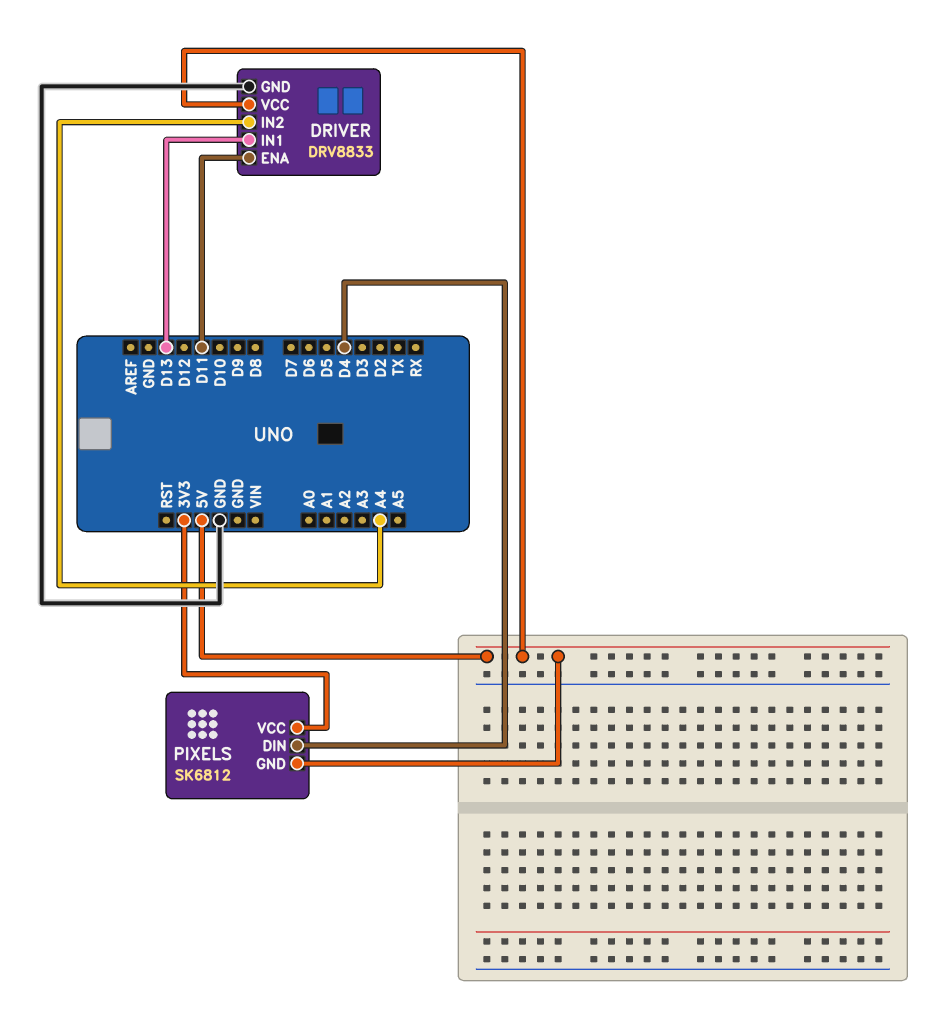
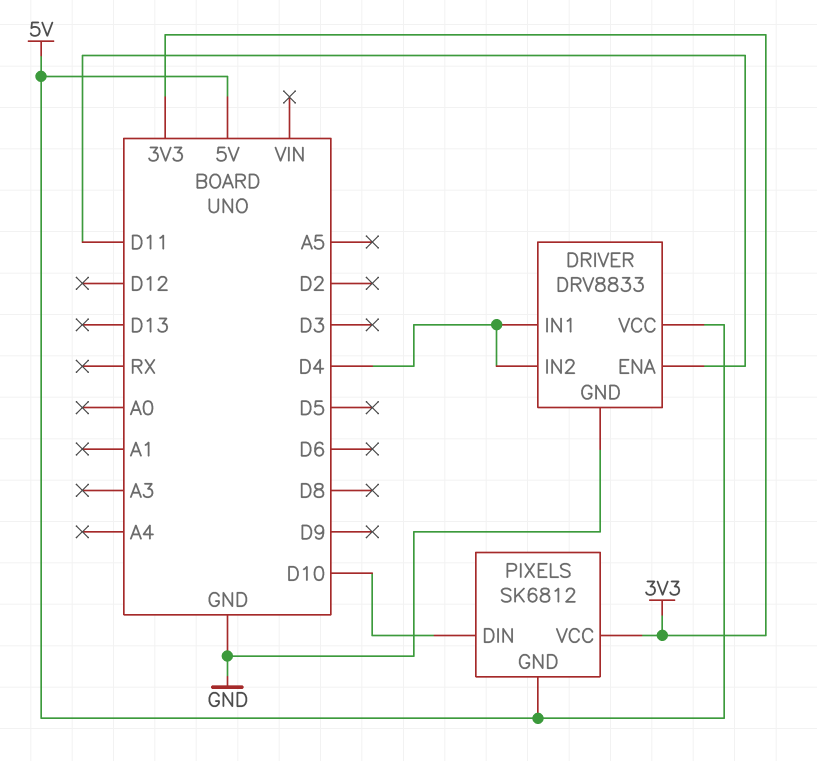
DRIVER pin IN1: D13 -> D4
DRIVER pin IN2: A4 -> D4
PIXELS pin DIN: D4 -> D10

